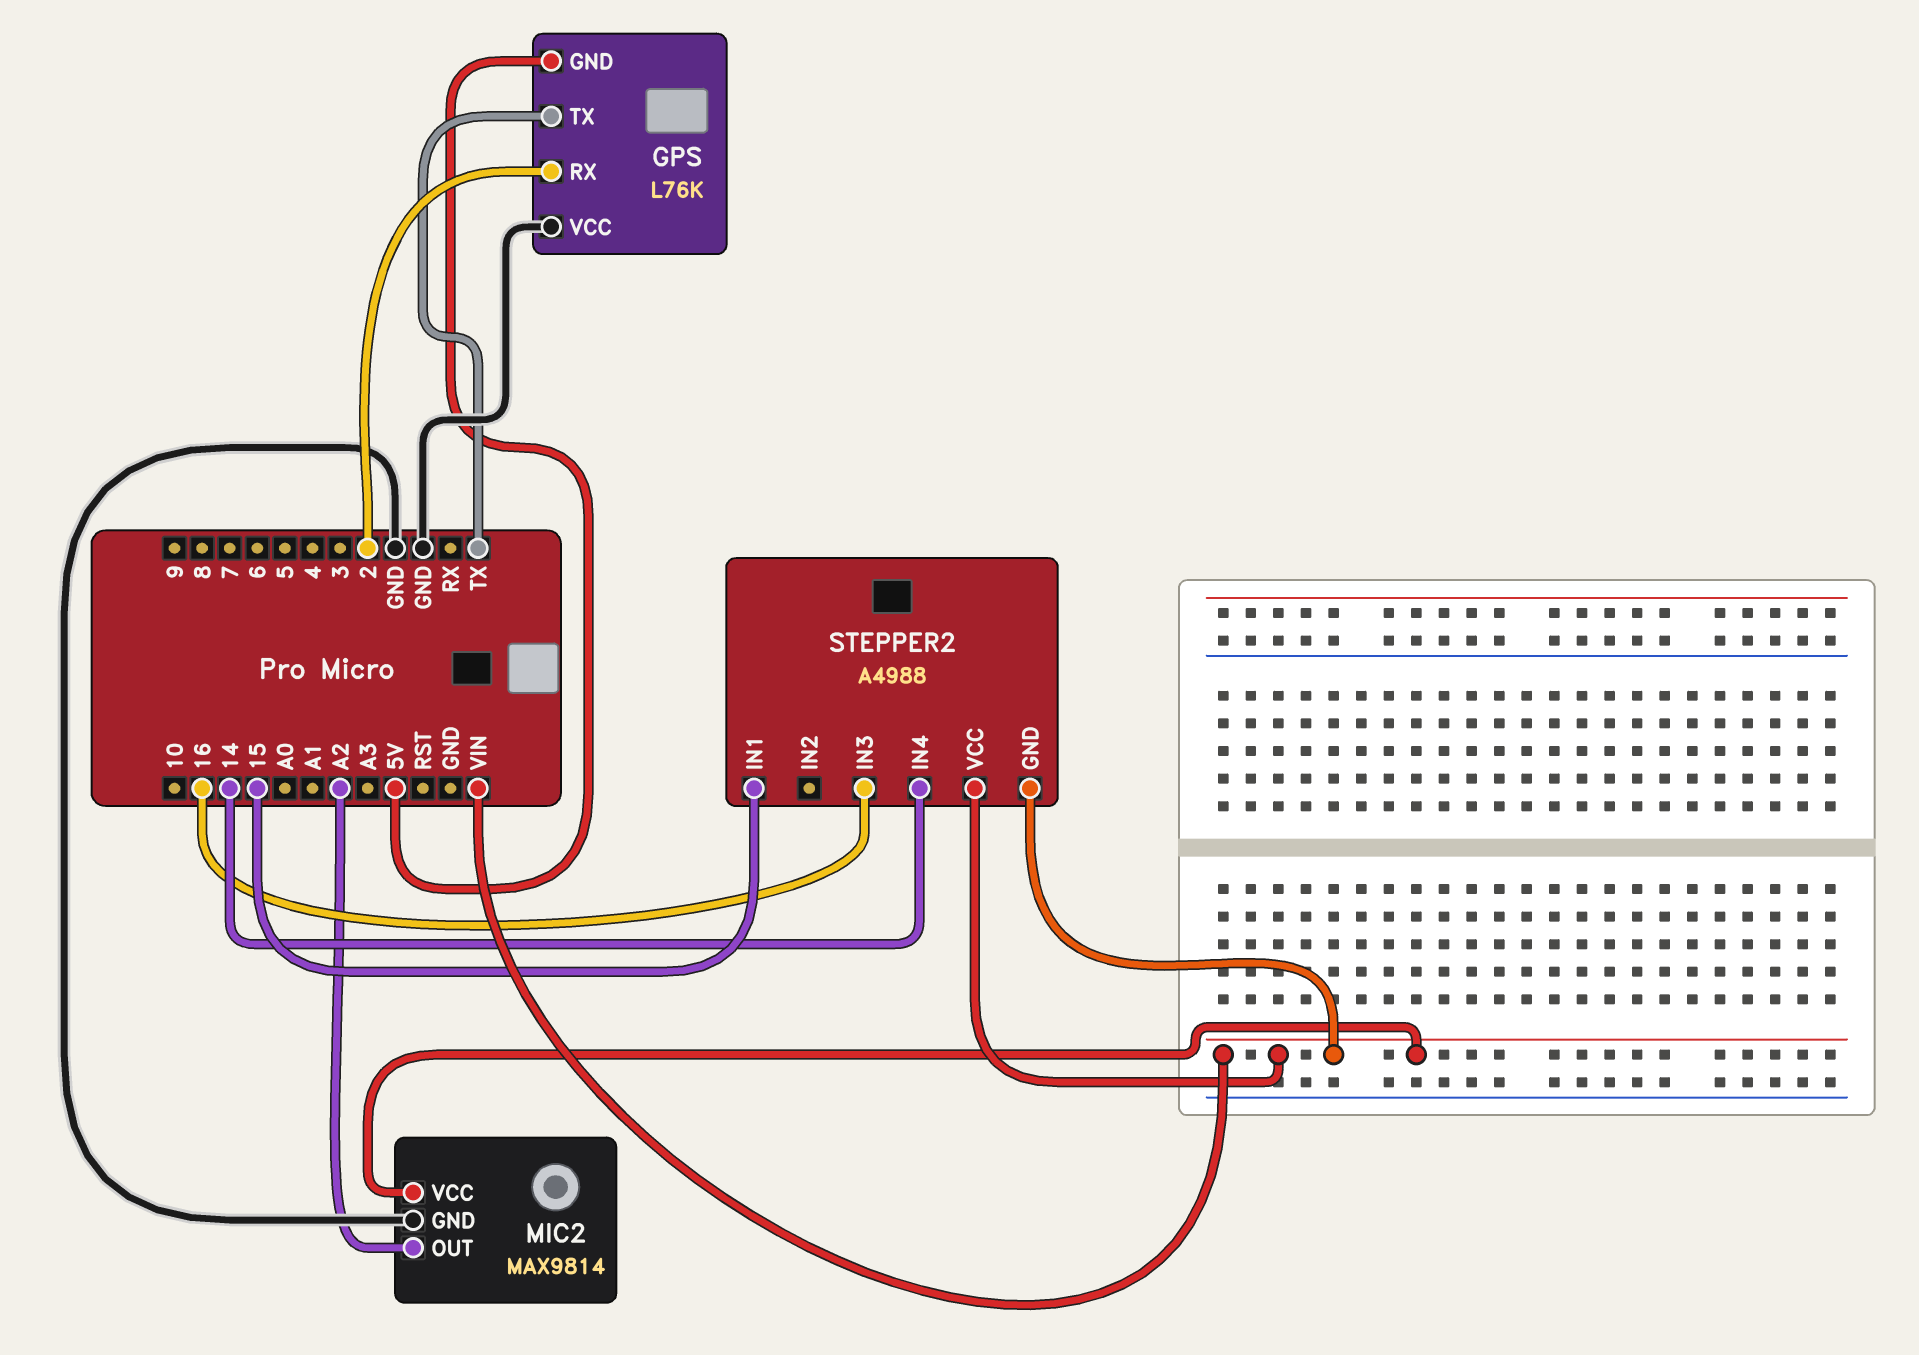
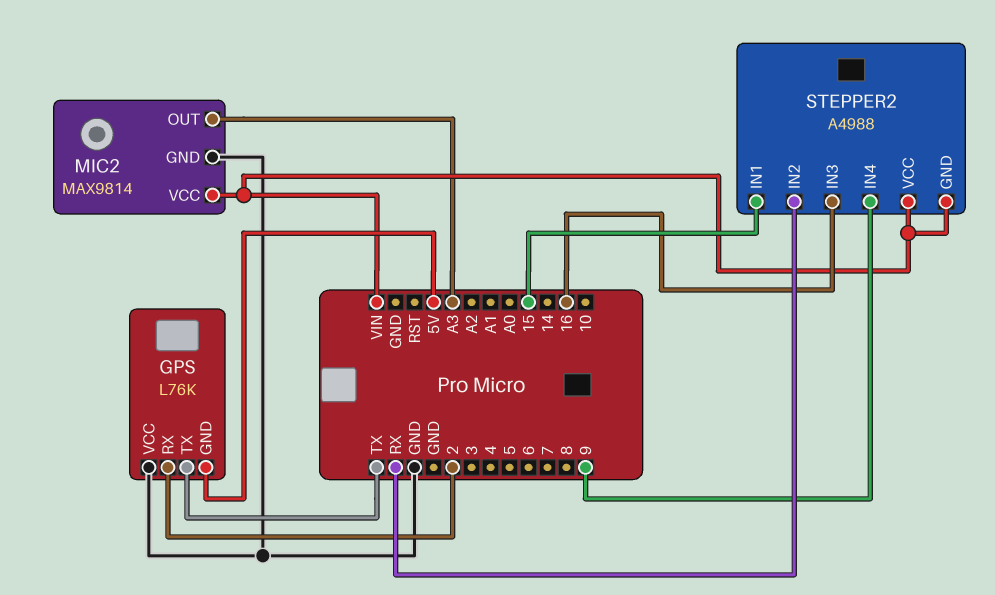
MIC2 pin OUT: A2 -> A3
STEPPER2 pin IN2: none -> RX
STEPPER2 pin IN4: 14 -> 9

